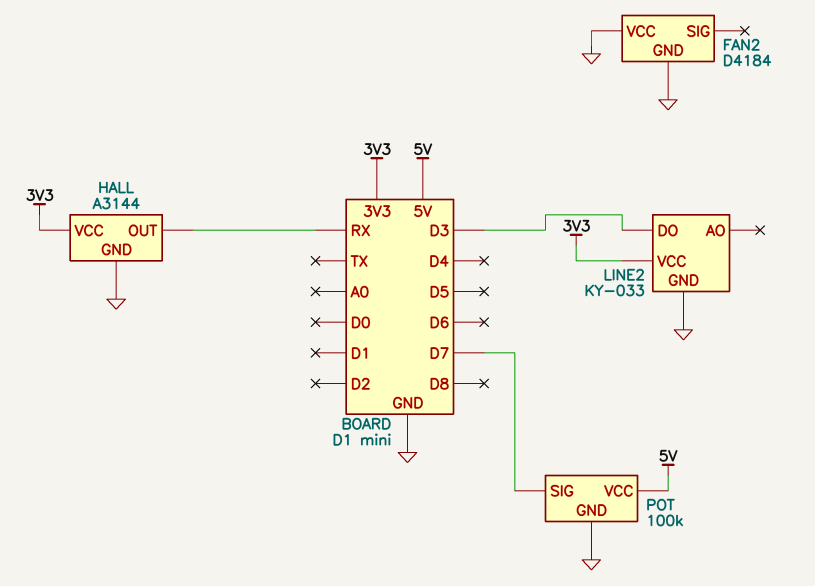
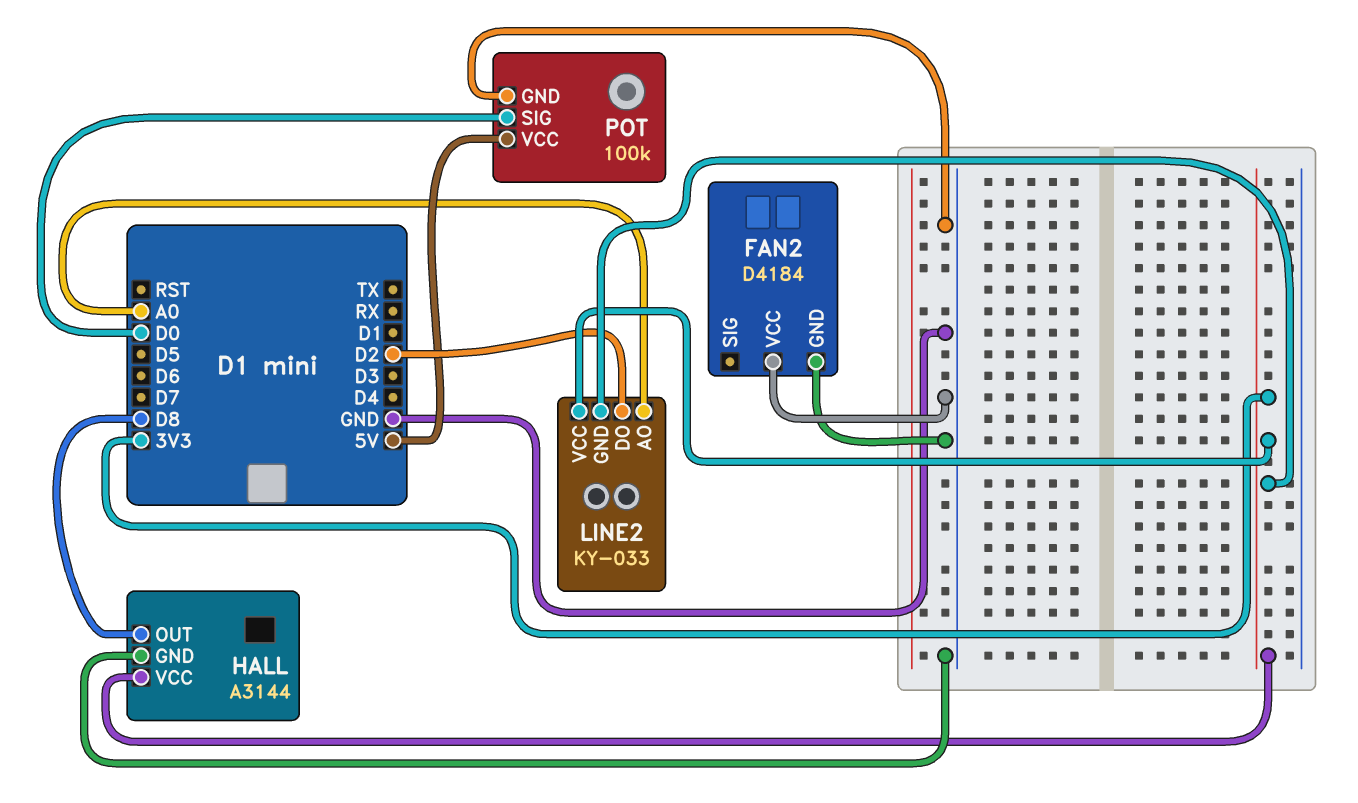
HALL pin OUT: RX -> D8
LINE2 pin AO: none -> A0
LINE2 pin DO: D3 -> D2
LINE2 pin GND: GND -> 3V3
POT pin SIG: D7 -> D0

